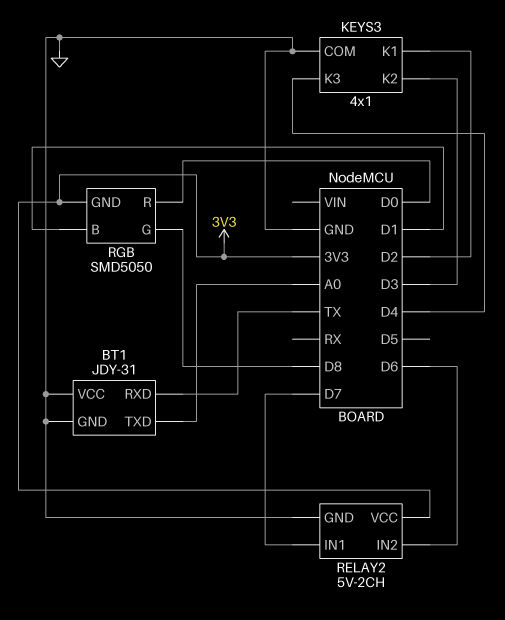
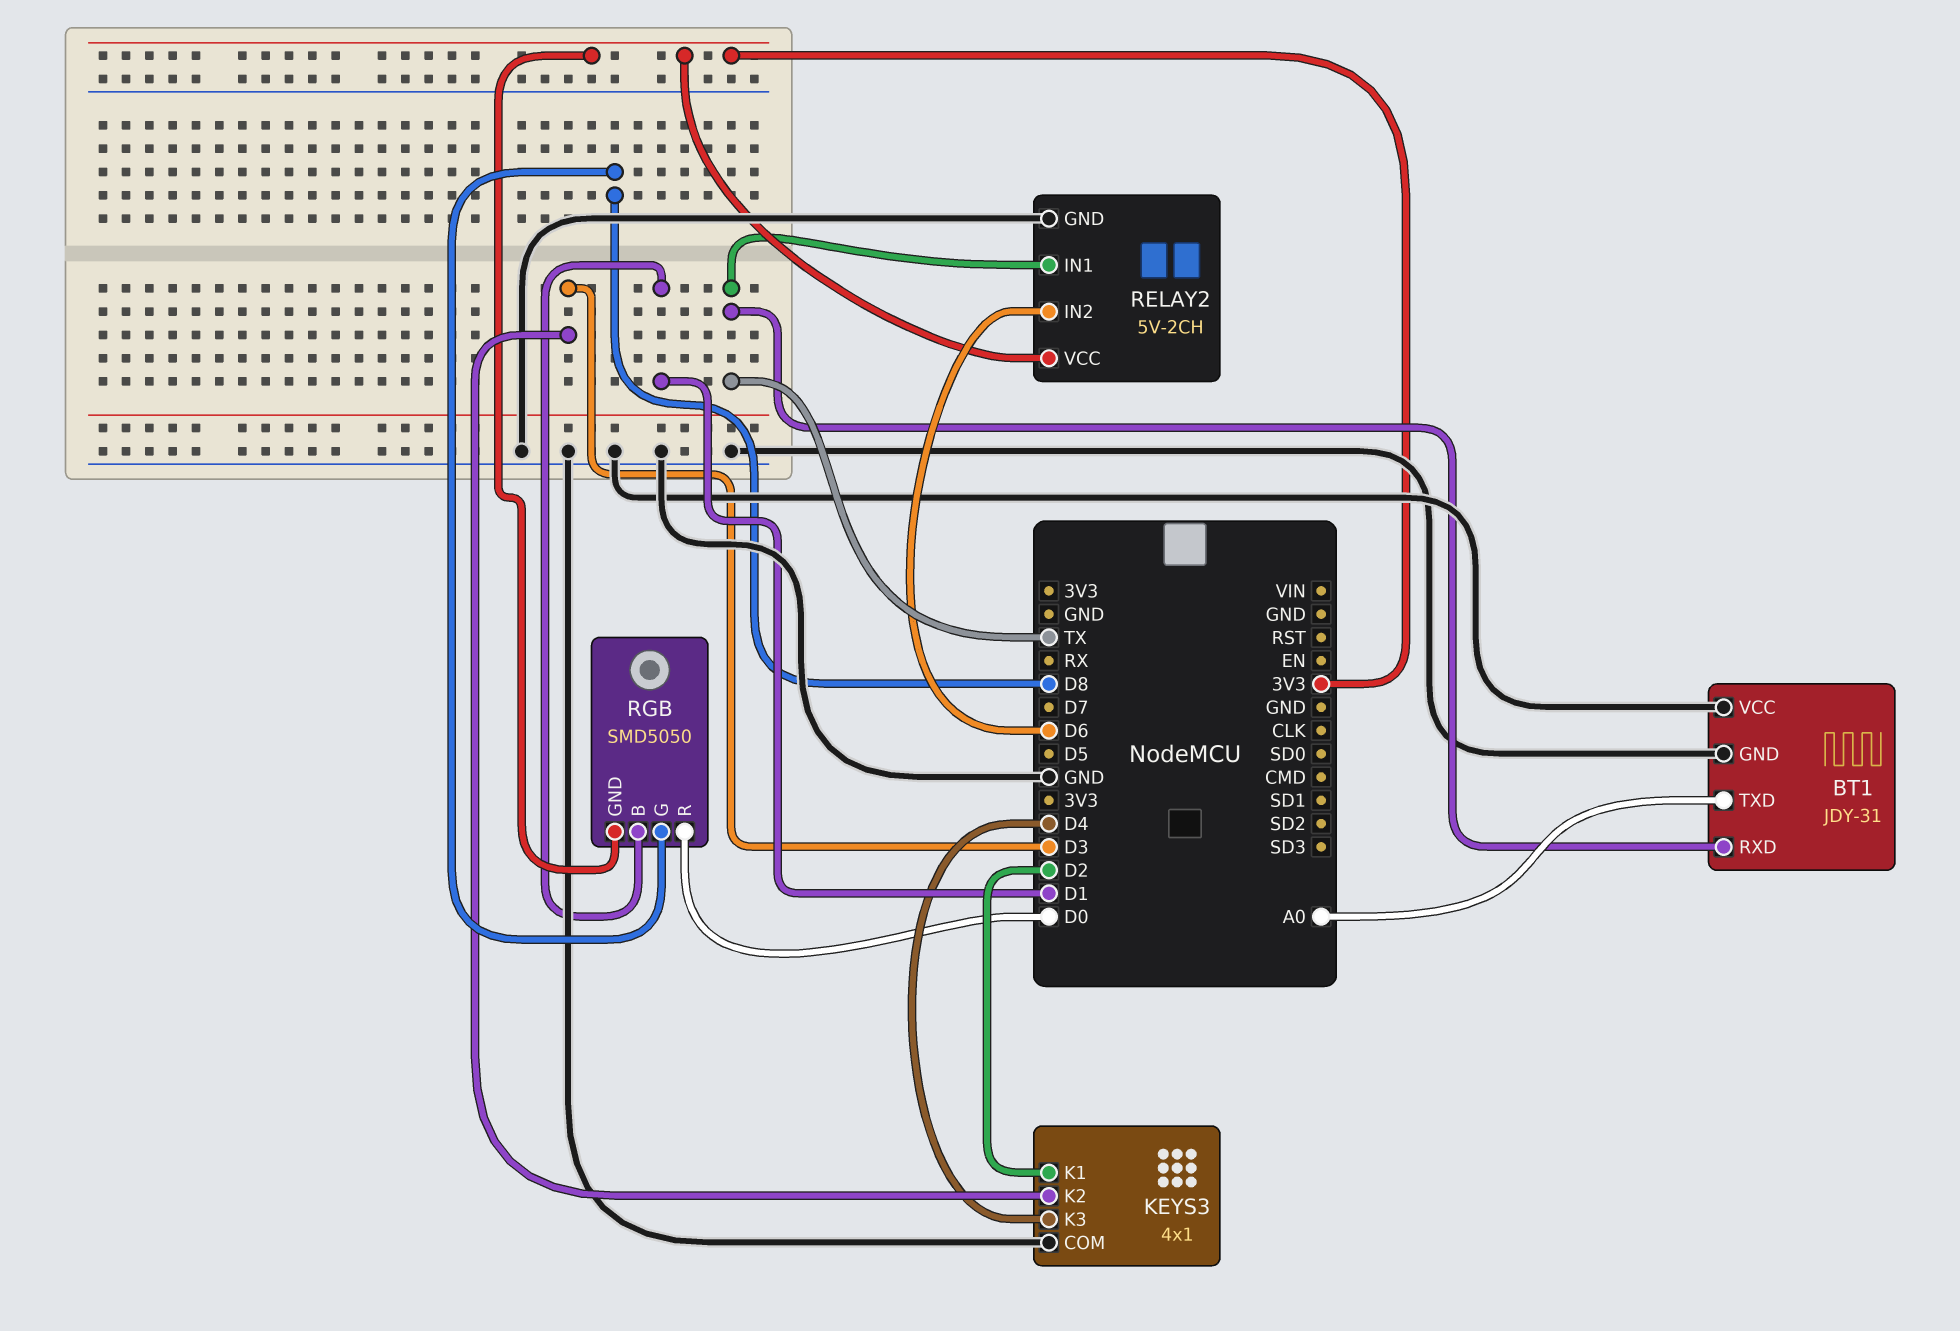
RELAY2 pin IN1: D7 -> TX

